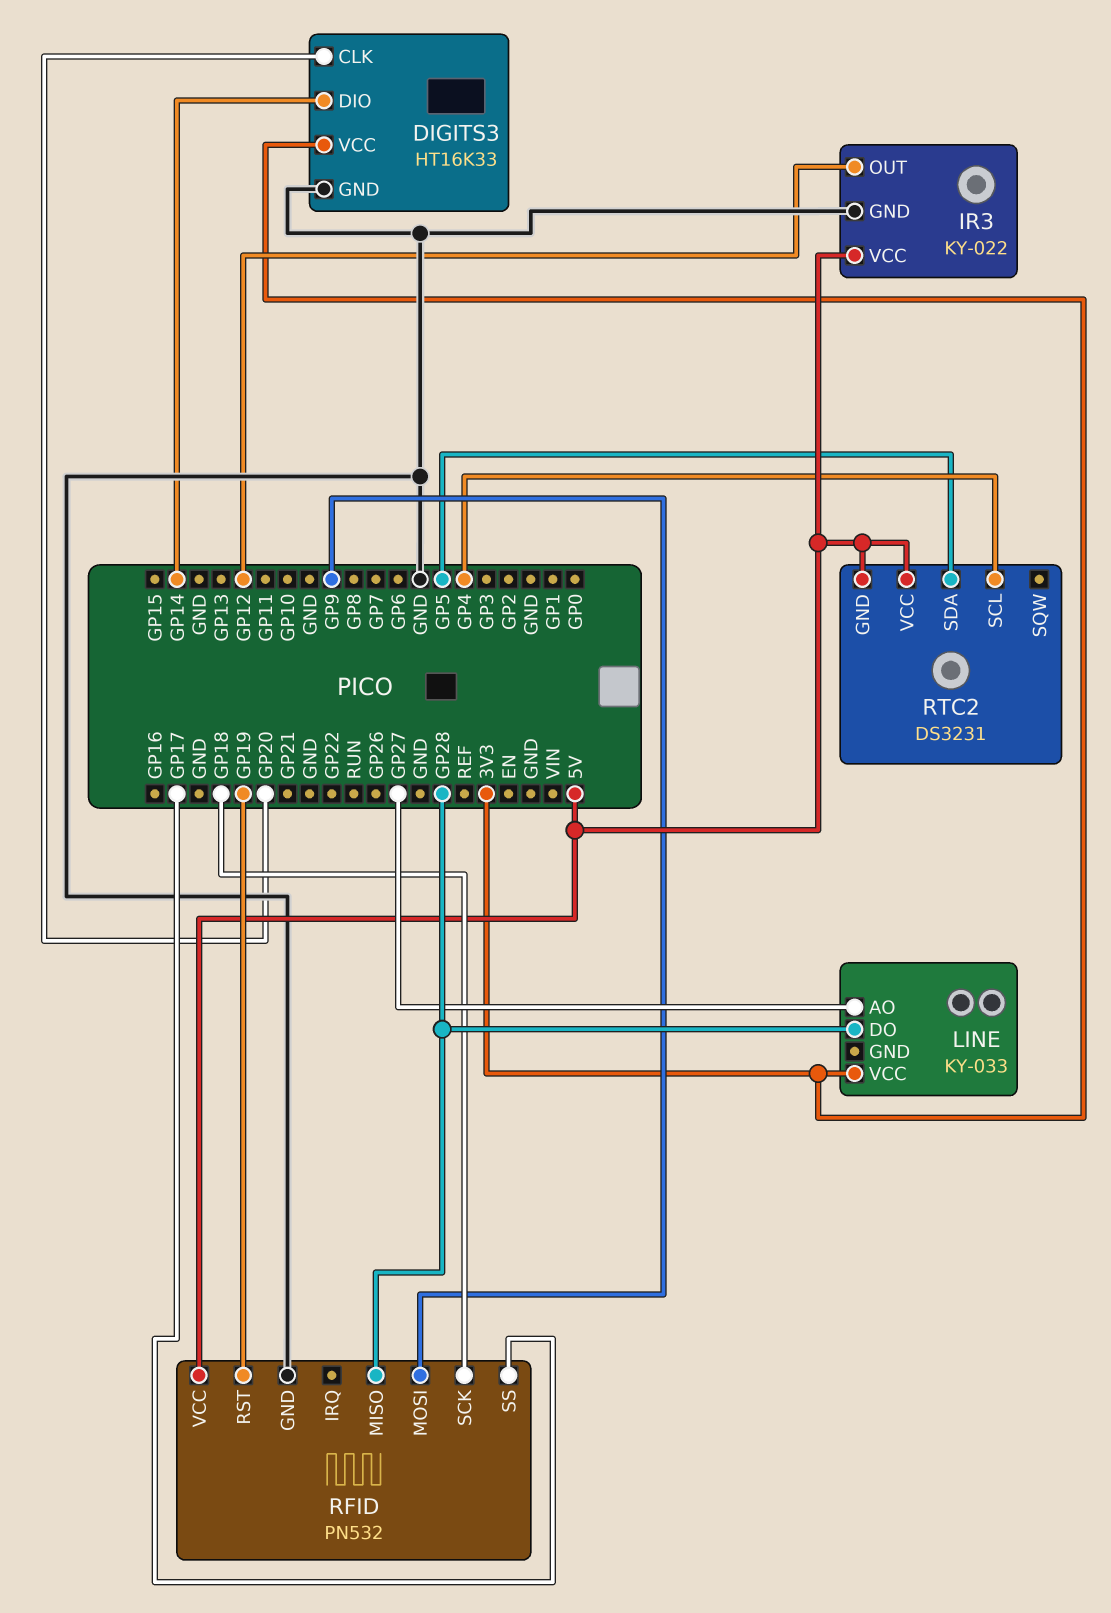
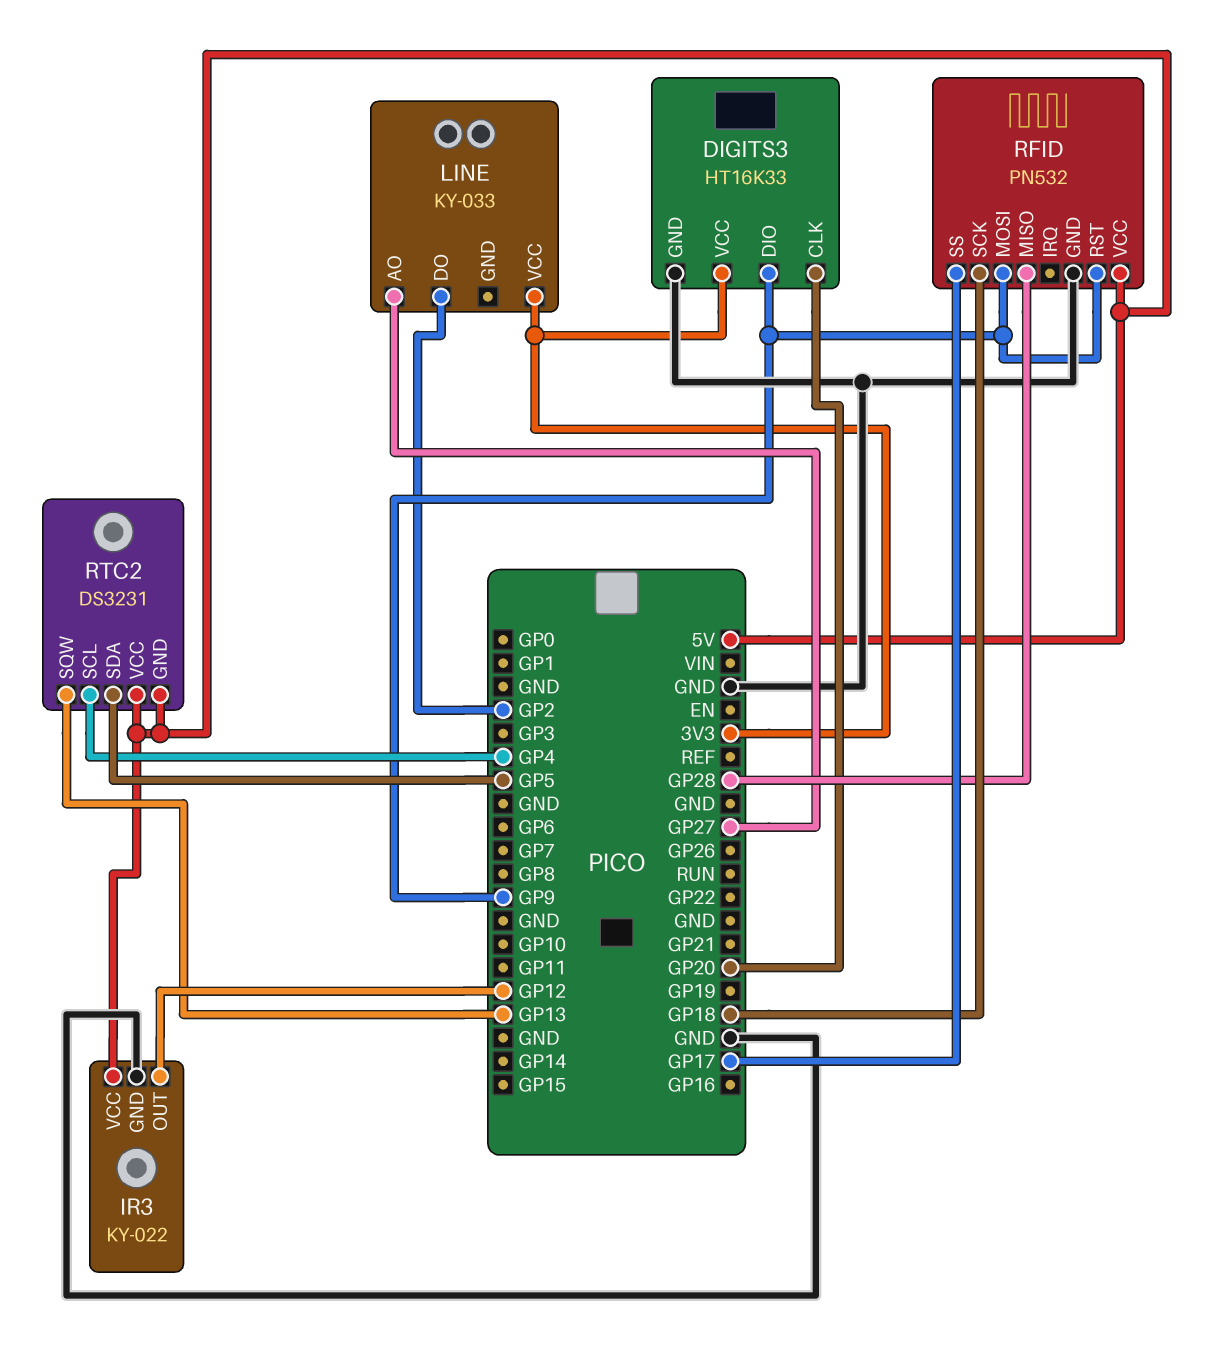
DIGITS3 pin DIO: GP14 -> GP9
LINE pin DO: GP28 -> GP2
RFID pin RST: GP19 -> GP9
RTC2 pin SQW: none -> GP13

